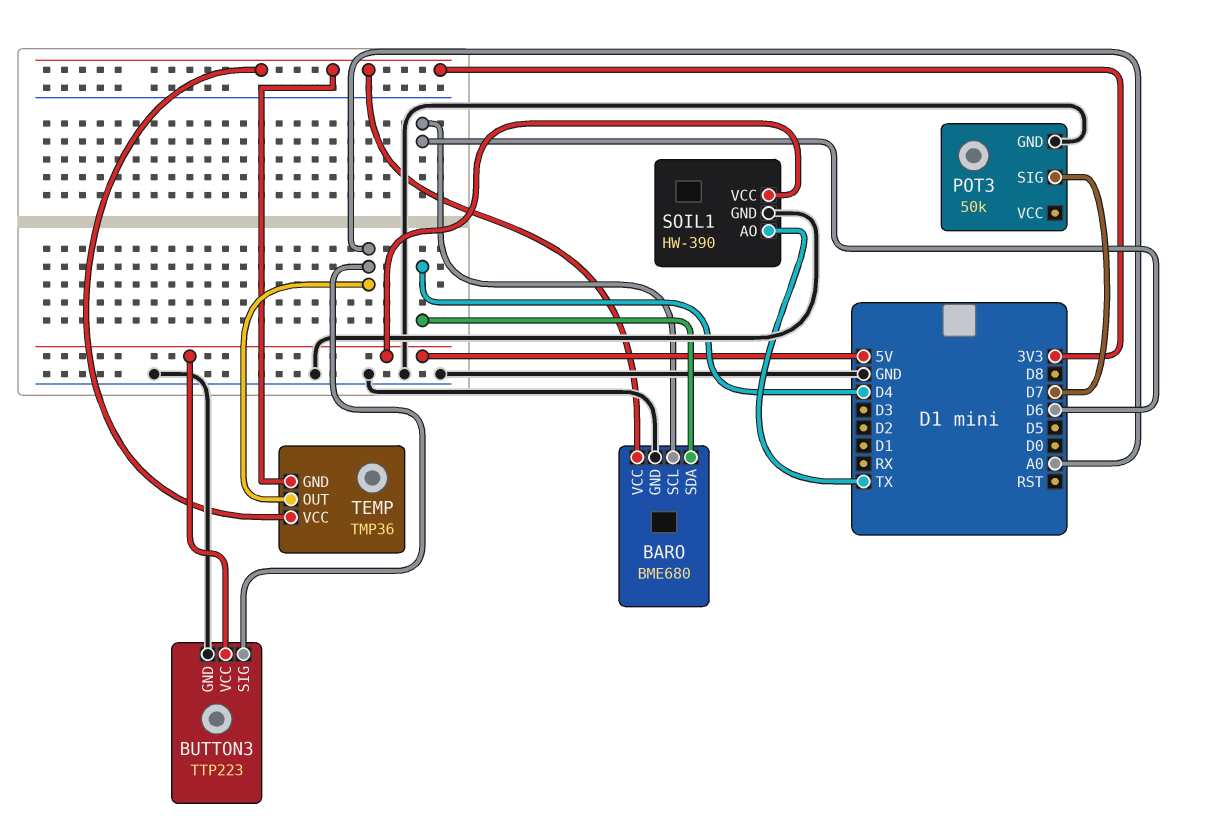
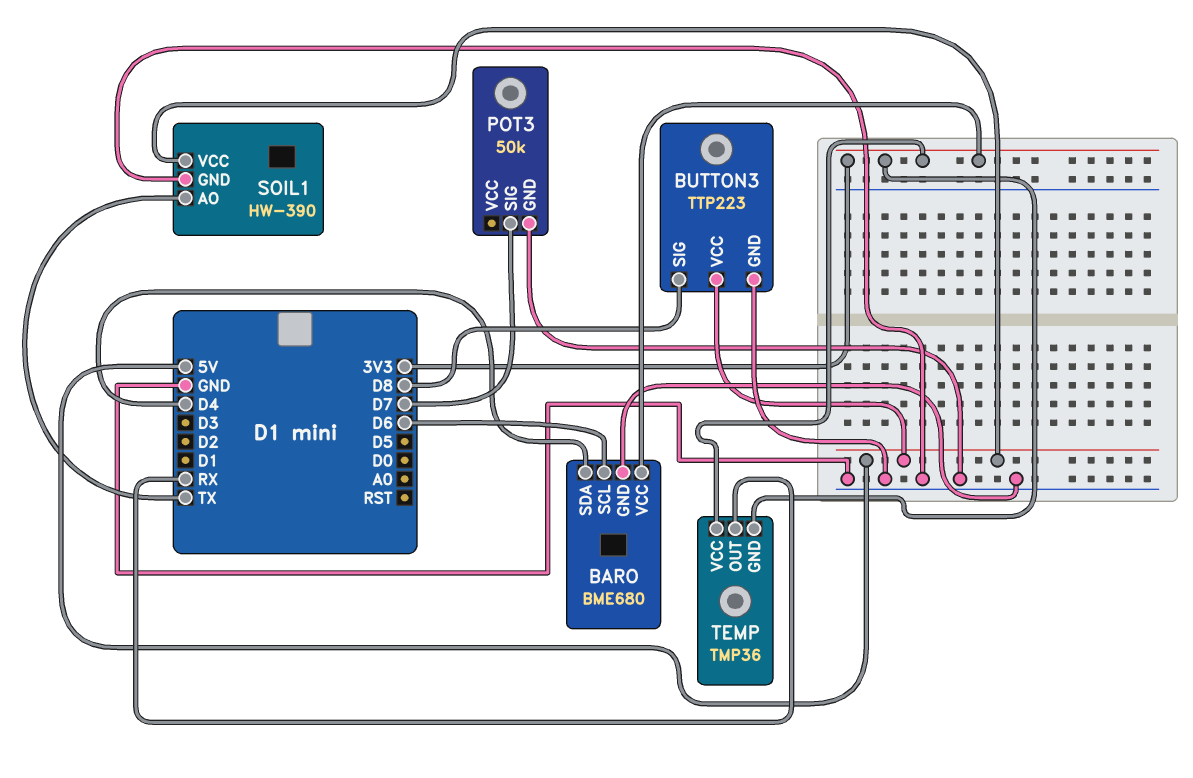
BUTTON3 pin SIG: A0 -> D8
TEMP pin OUT: A0 -> RX

